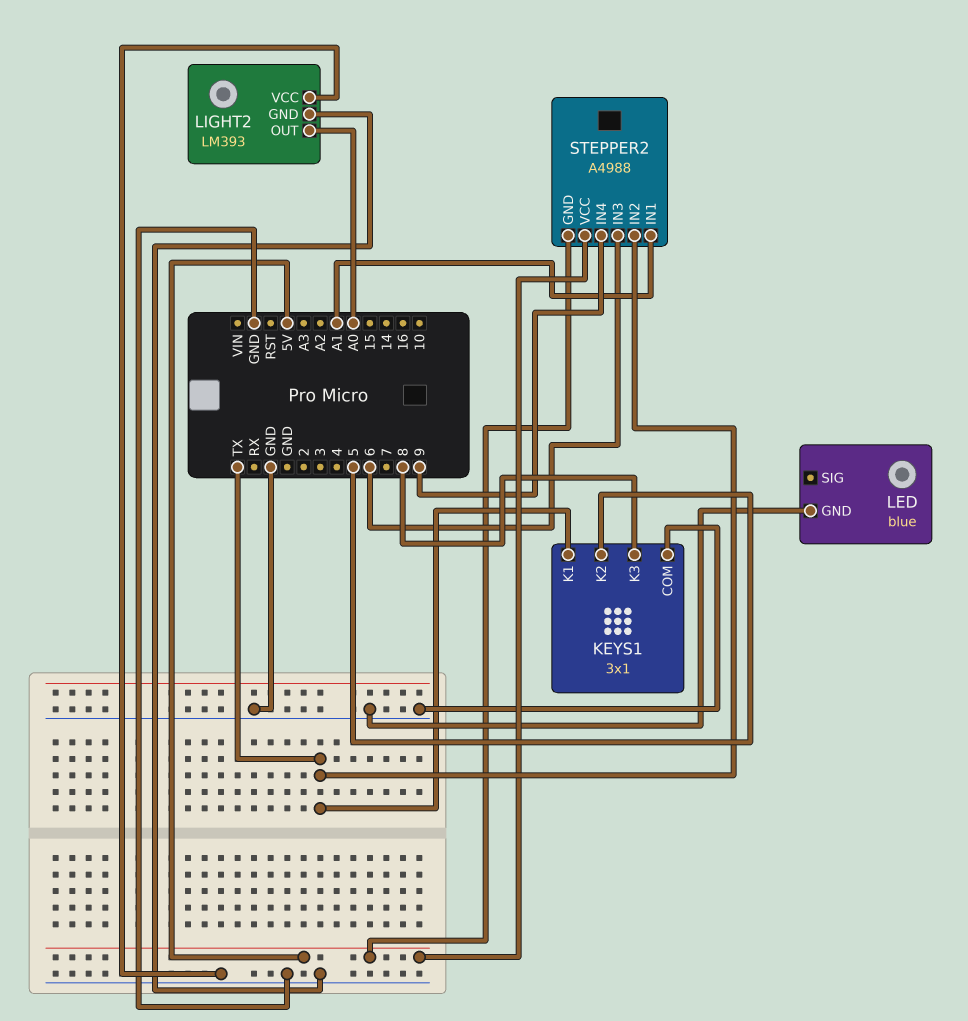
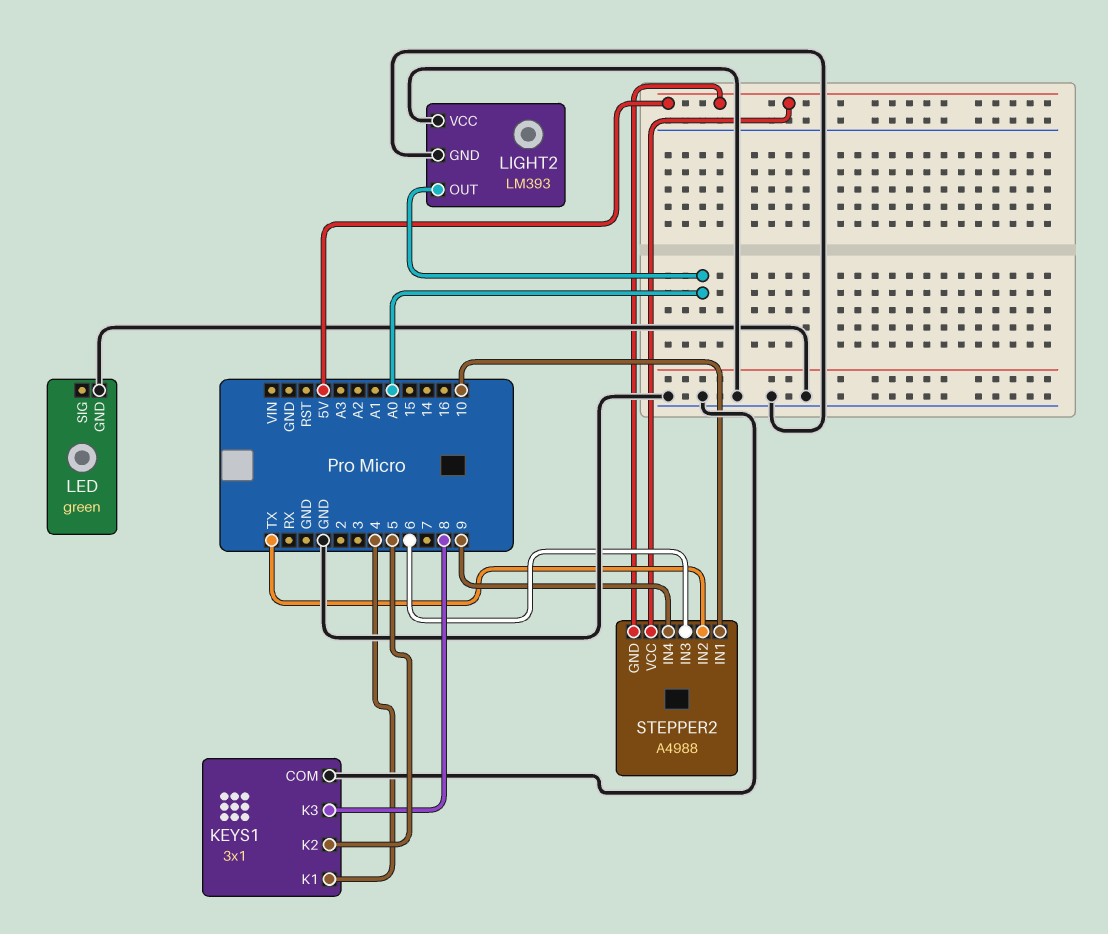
KEYS1 pin K1: TX -> 4
LED: blue -> green
STEPPER2 pin IN1: A1 -> 10

